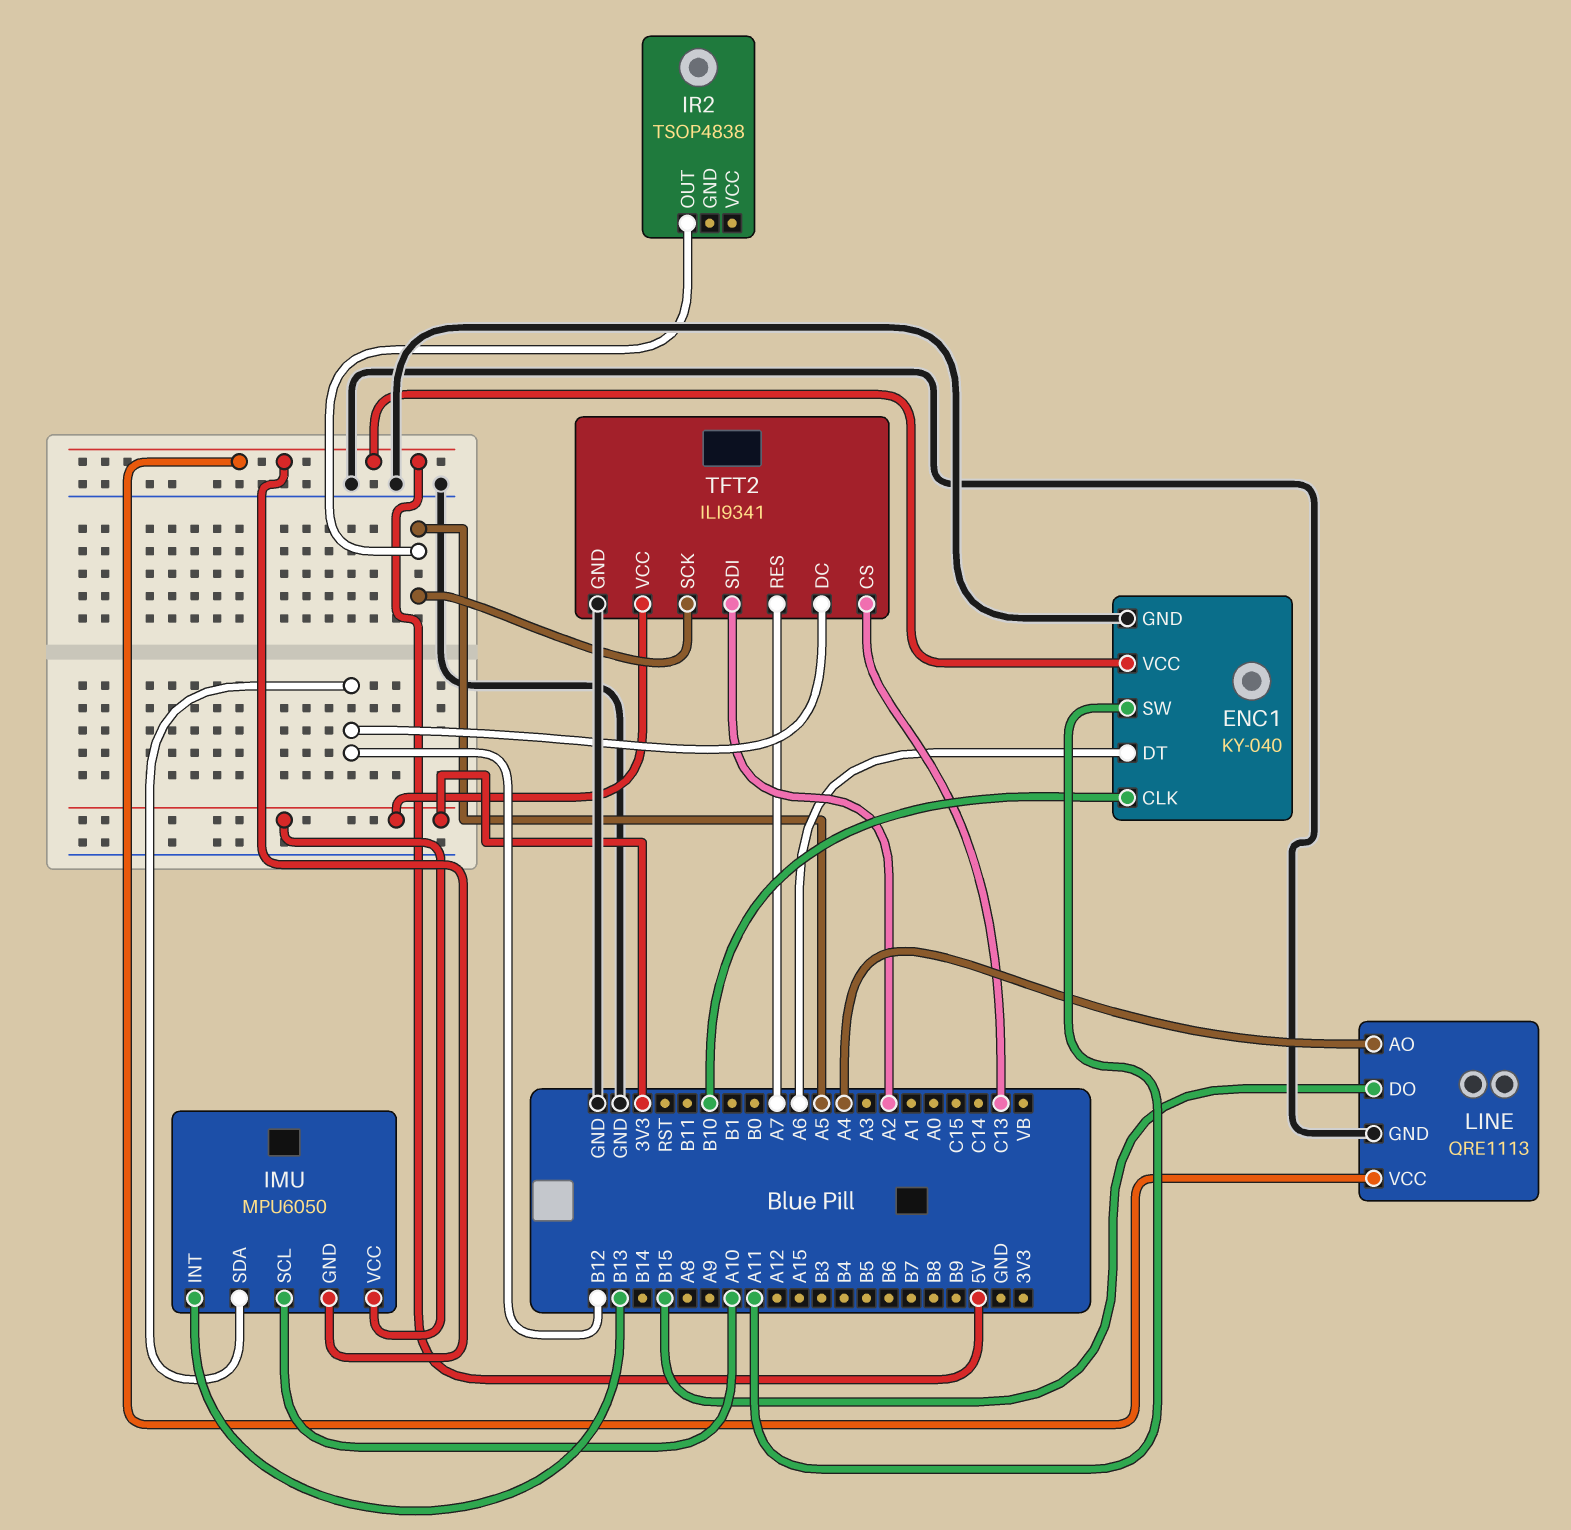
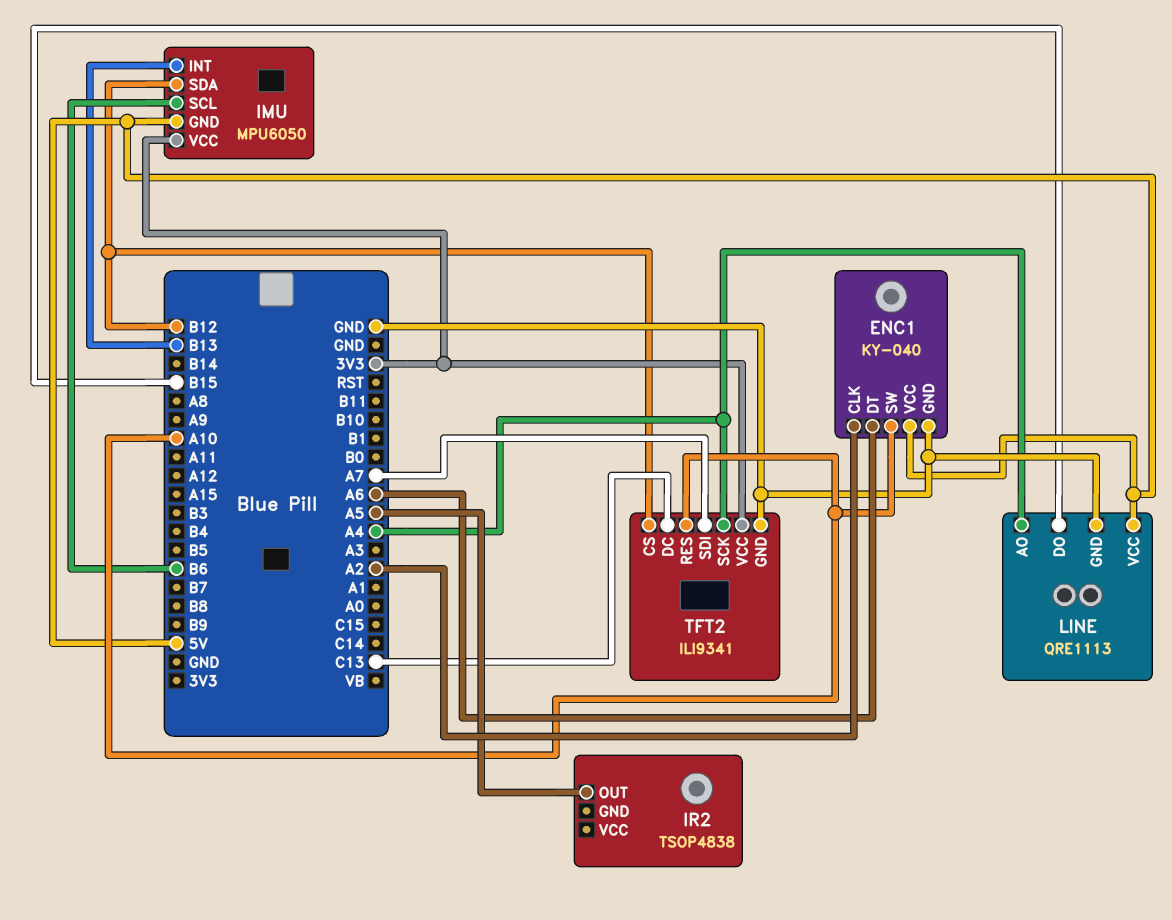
ENC1 pin CLK: B10 -> A2
ENC1 pin SW: A11 -> A10
IMU pin SCL: A10 -> B6
TFT2 pin CS: C13 -> B12
TFT2 pin DC: B12 -> C13
TFT2 pin RES: A7 -> A10
TFT2 pin SCK: A5 -> A4
TFT2 pin SDI: A2 -> A7

